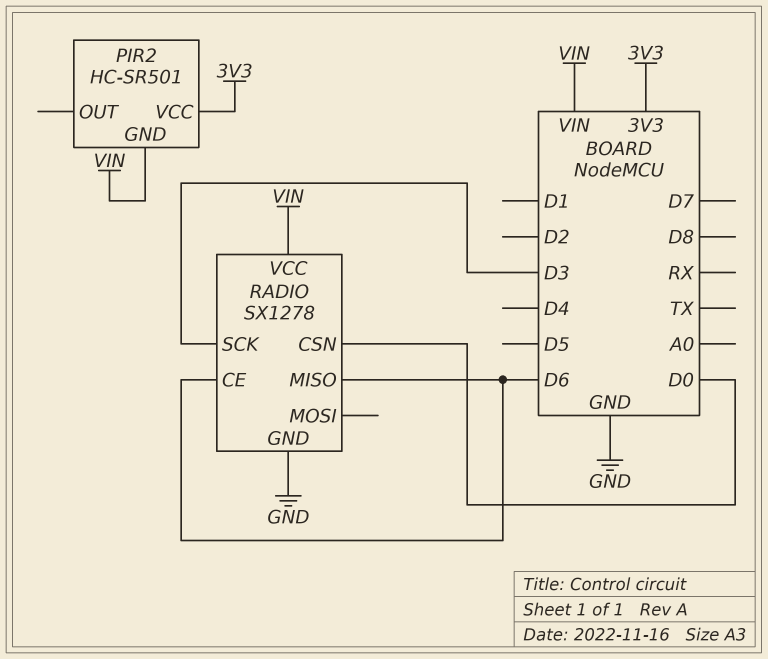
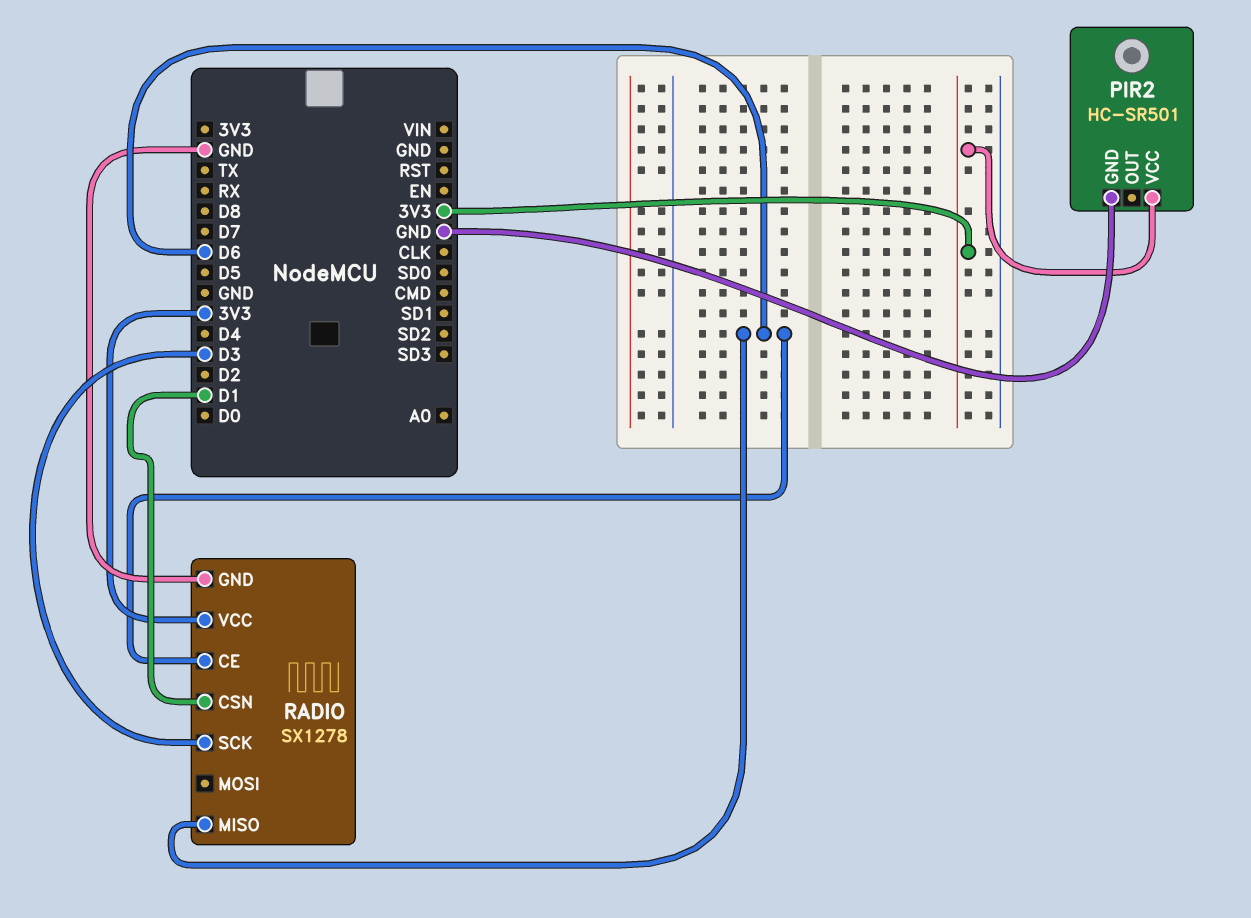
PIR2 pin GND: VIN -> GND
RADIO pin CSN: D0 -> D1
RADIO pin VCC: VIN -> 3V3

